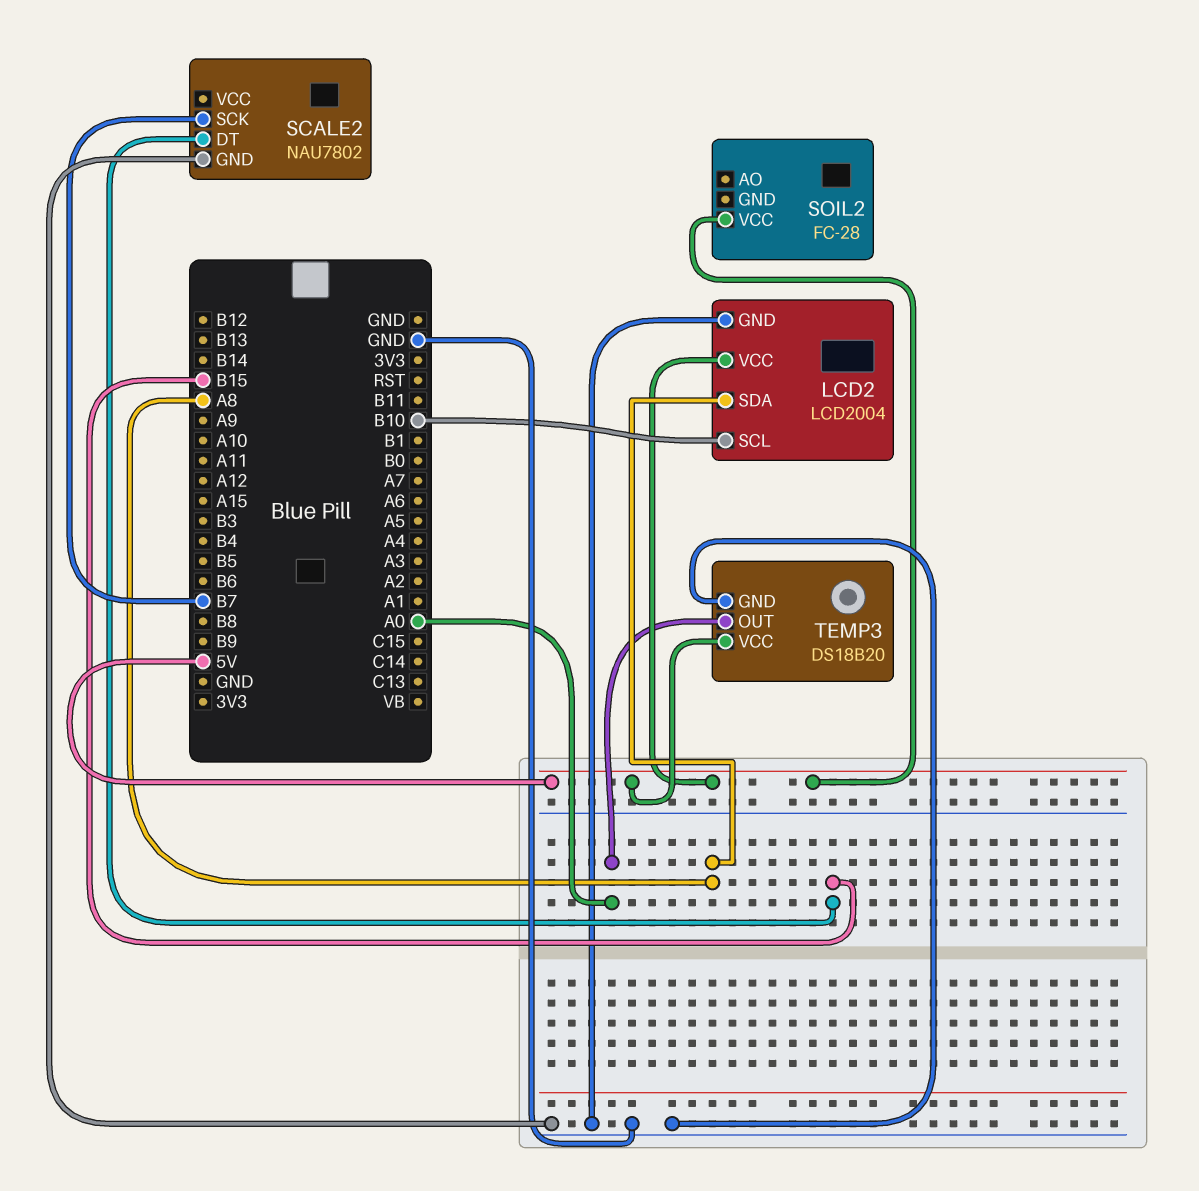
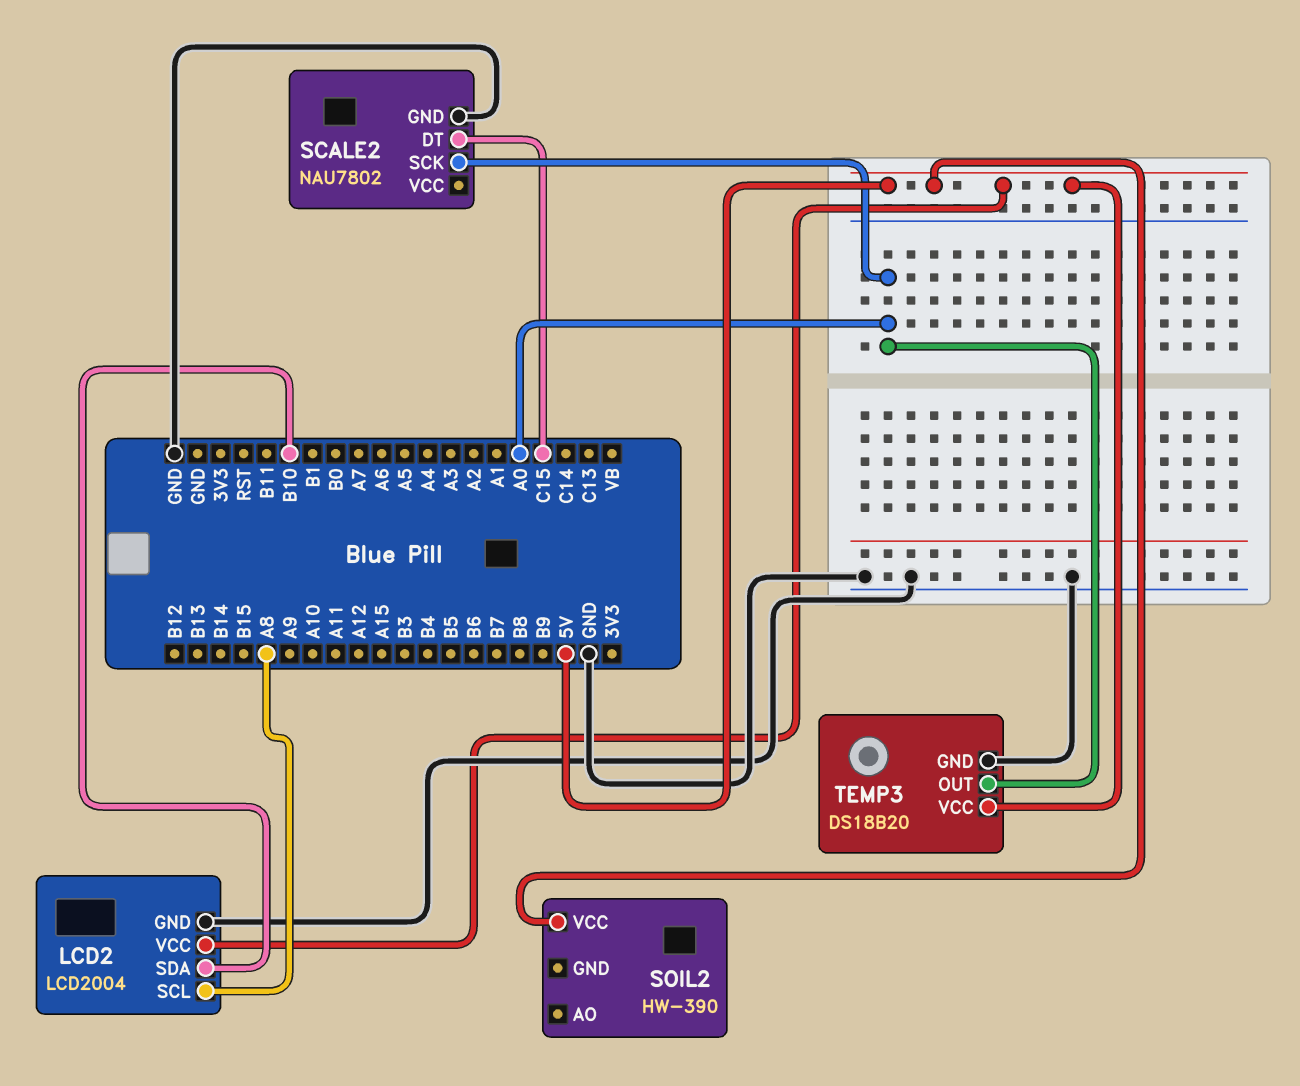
LCD2 pin SCL: B10 -> A8
LCD2 pin SDA: A8 -> B10
SCALE2 pin DT: B15 -> C15
SCALE2 pin SCK: B7 -> A0
SOIL2: FC-28 -> HW-390

